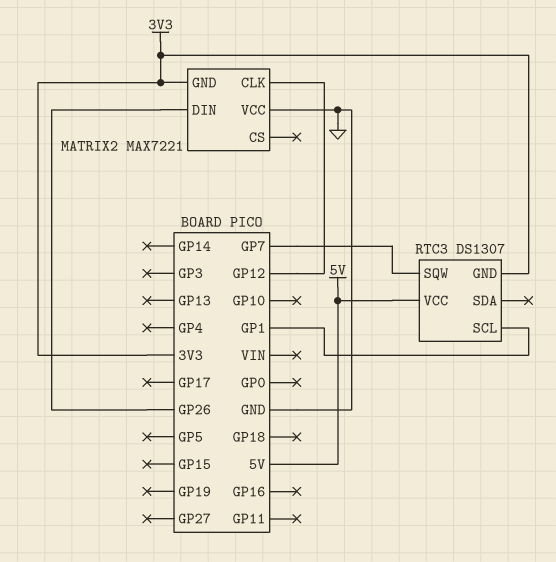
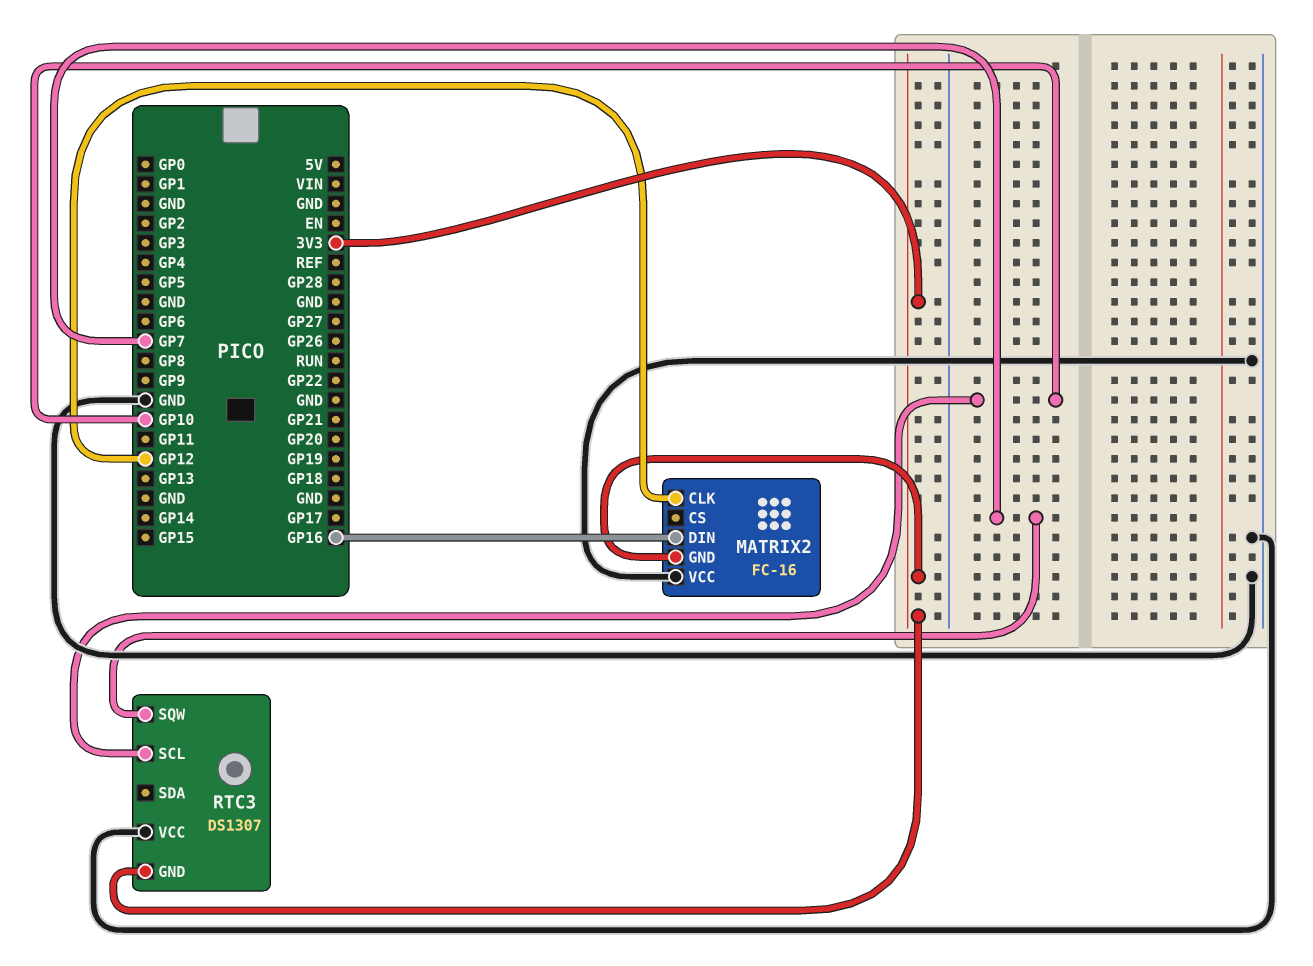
MATRIX2: MAX7221 -> FC-16
MATRIX2 pin DIN: GP26 -> GP16
RTC3 pin SCL: GP1 -> GP10
RTC3 pin VCC: 5V -> GND

